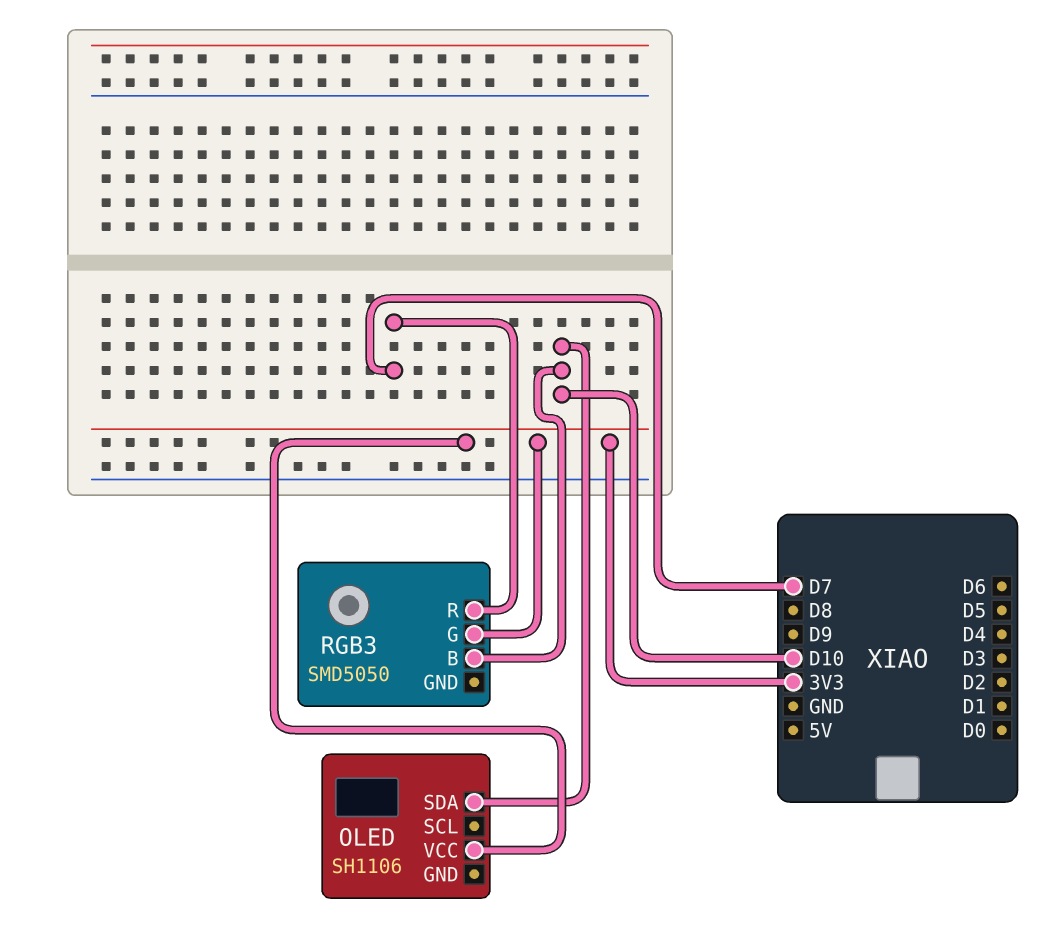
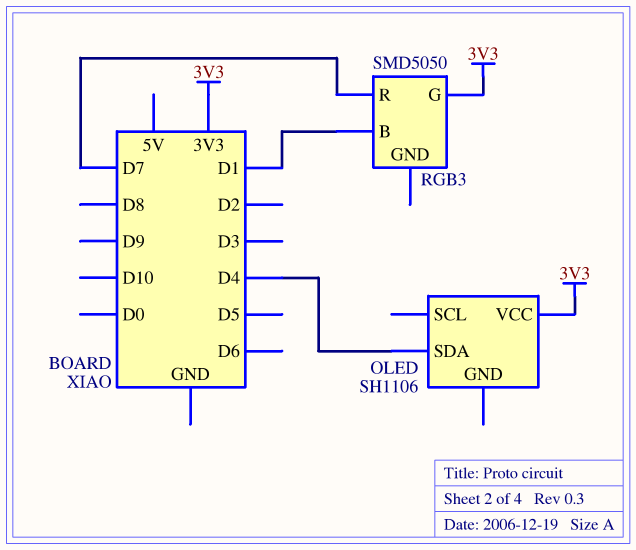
OLED pin SDA: D10 -> D4
RGB3 pin B: D10 -> D1

